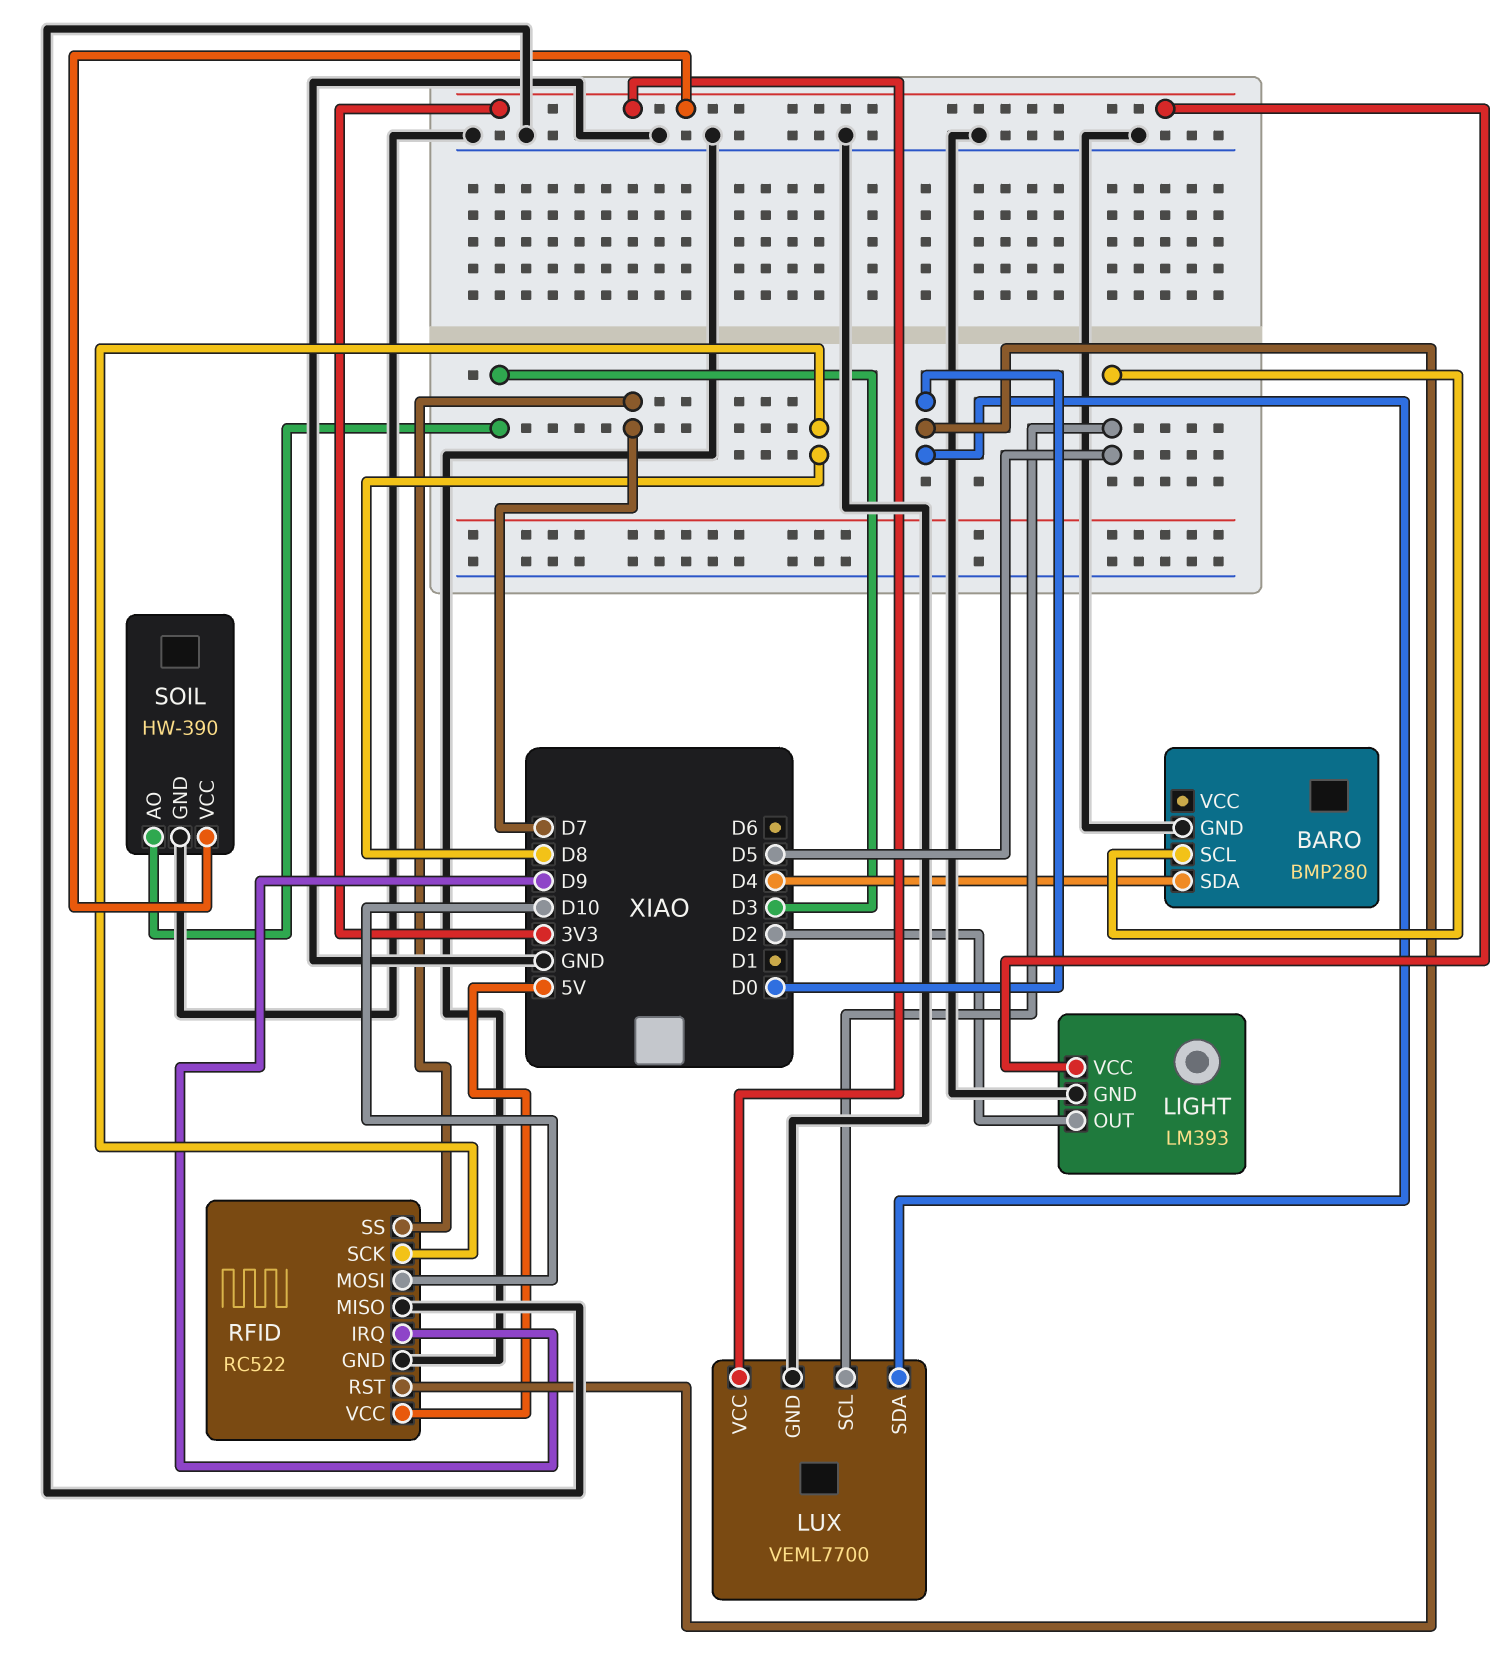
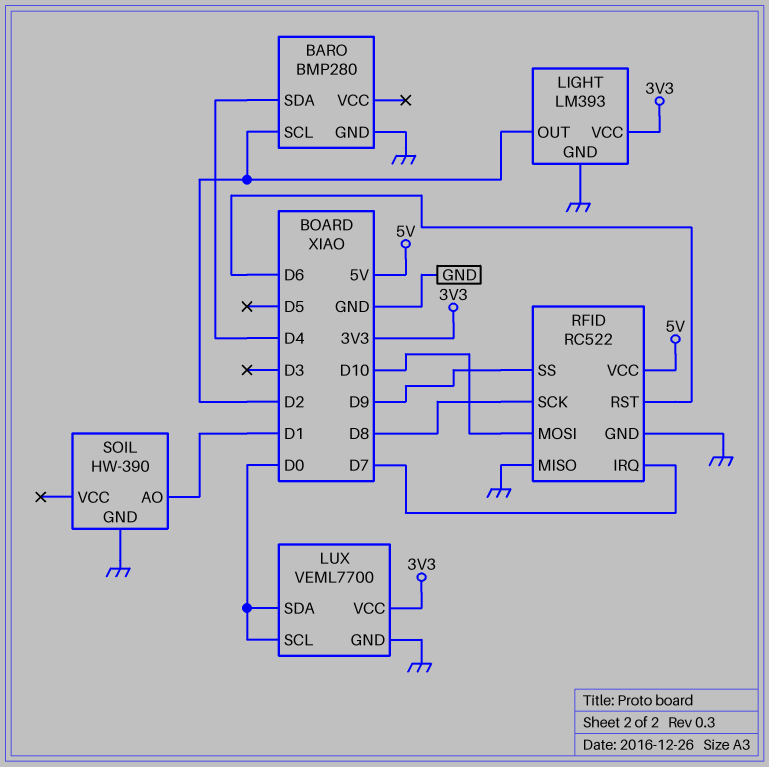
BARO pin SCL: D5 -> D2
LUX pin SCL: D5 -> D0
RFID pin IRQ: D9 -> D7
RFID pin RST: D0 -> D6
RFID pin SS: D7 -> D9
SOIL pin AO: D3 -> D1
SOIL pin VCC: 3V3 -> none

